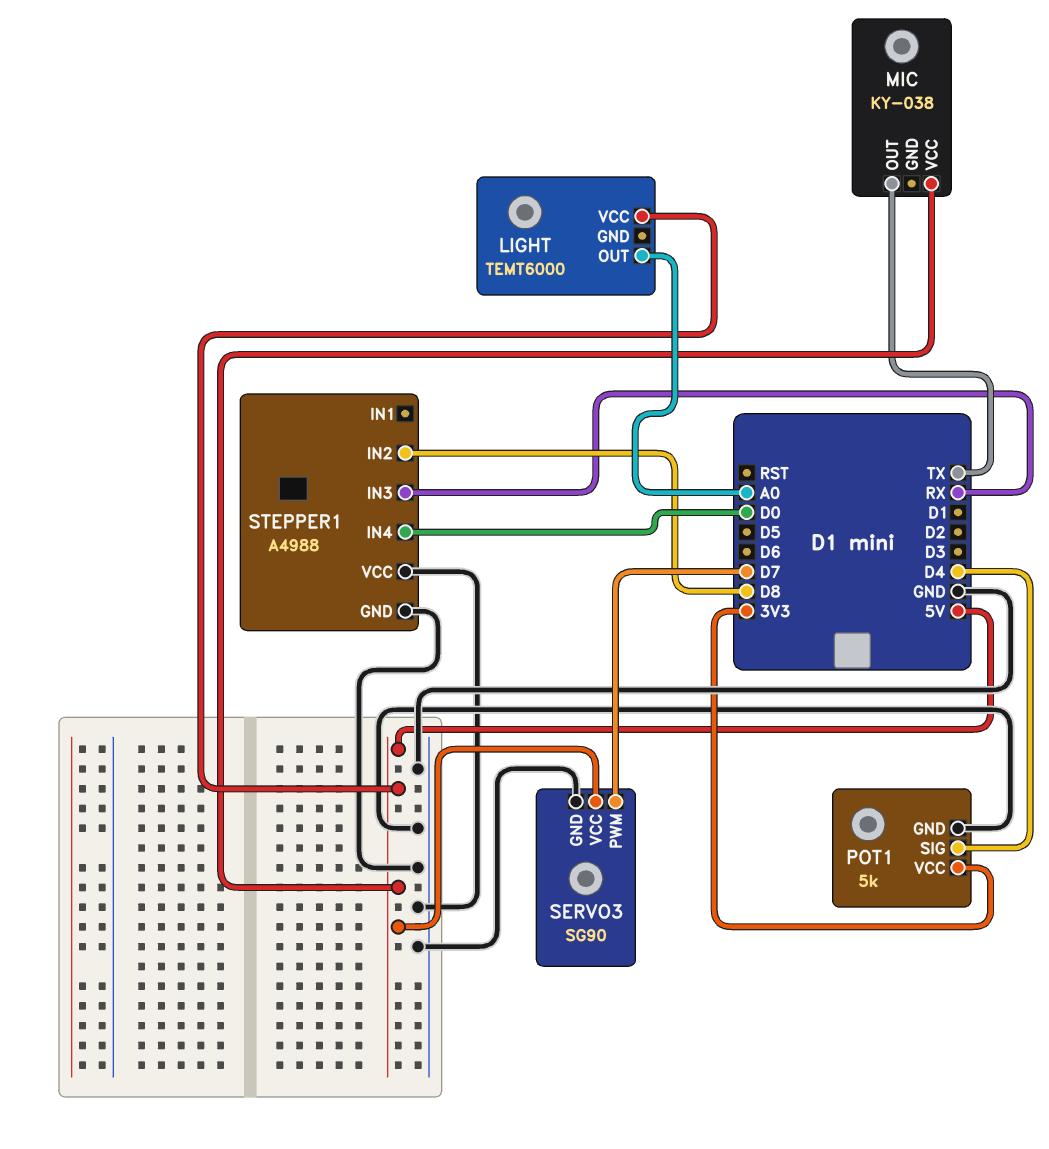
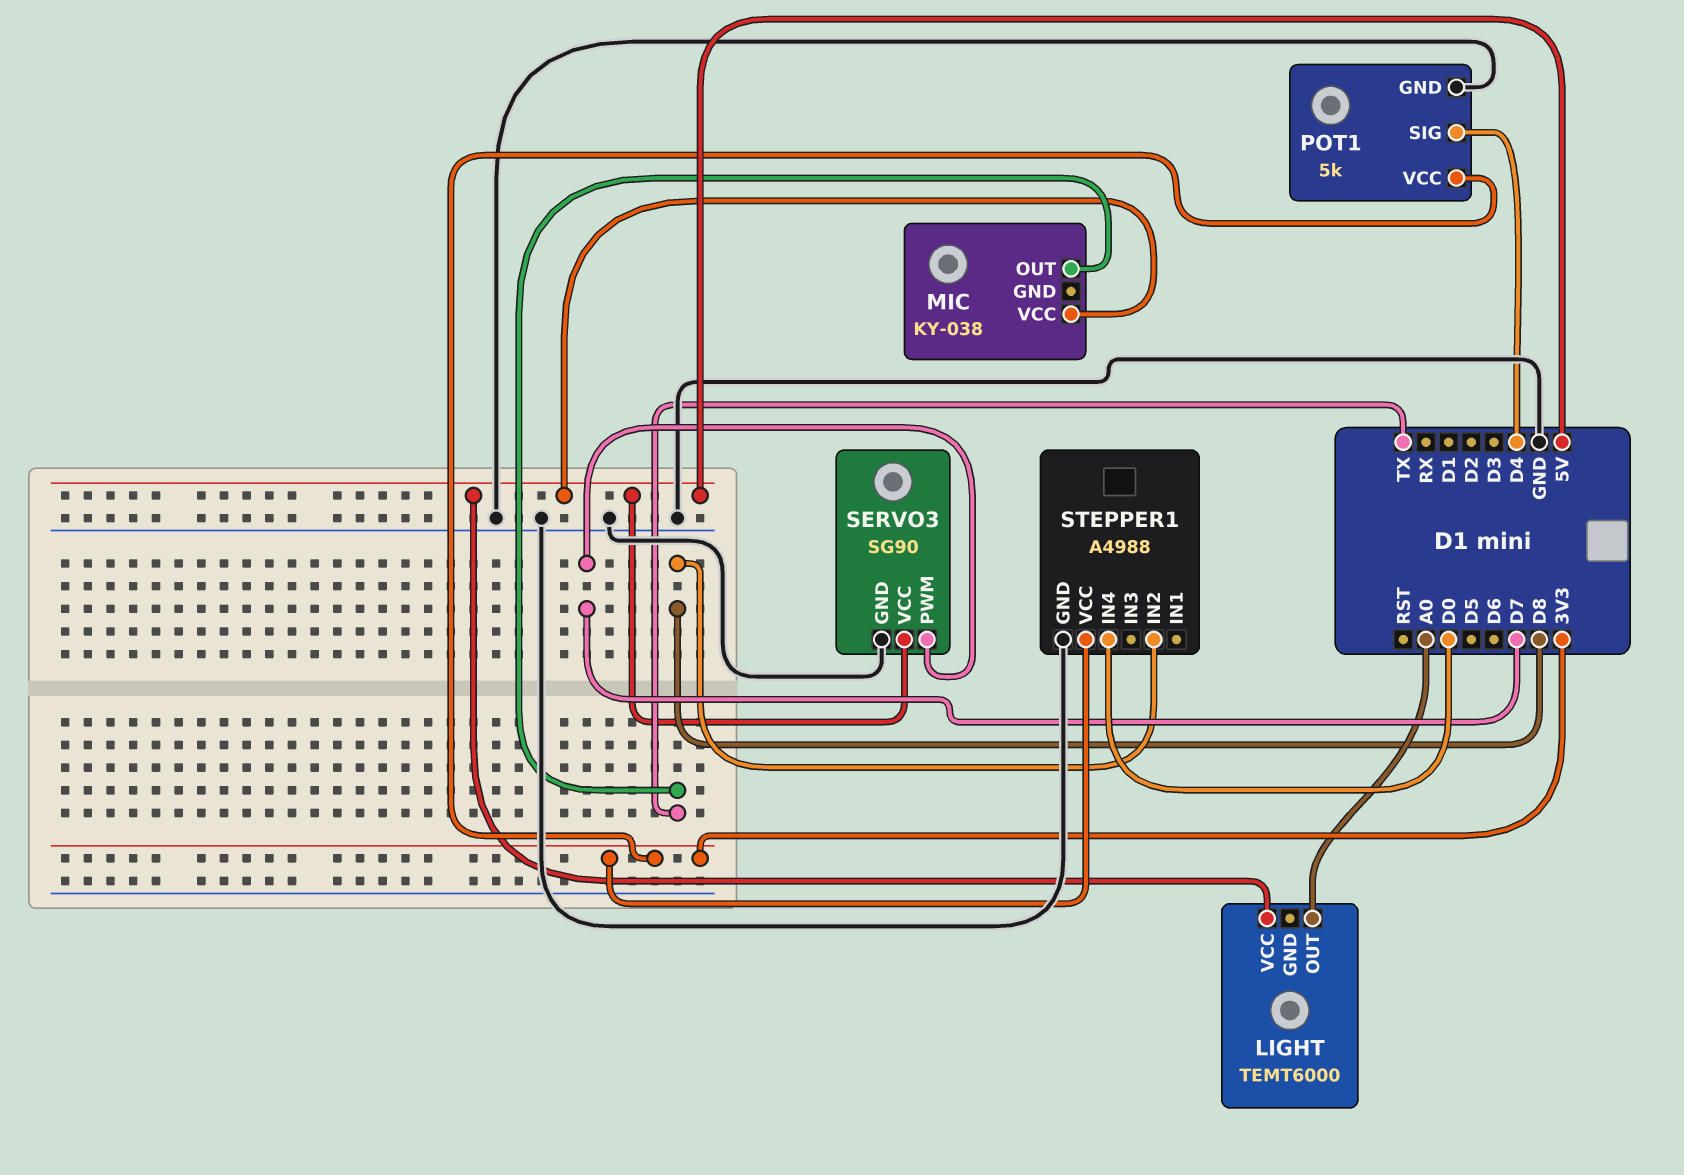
STEPPER1 pin IN3: RX -> none
STEPPER1 pin VCC: GND -> 3V3

